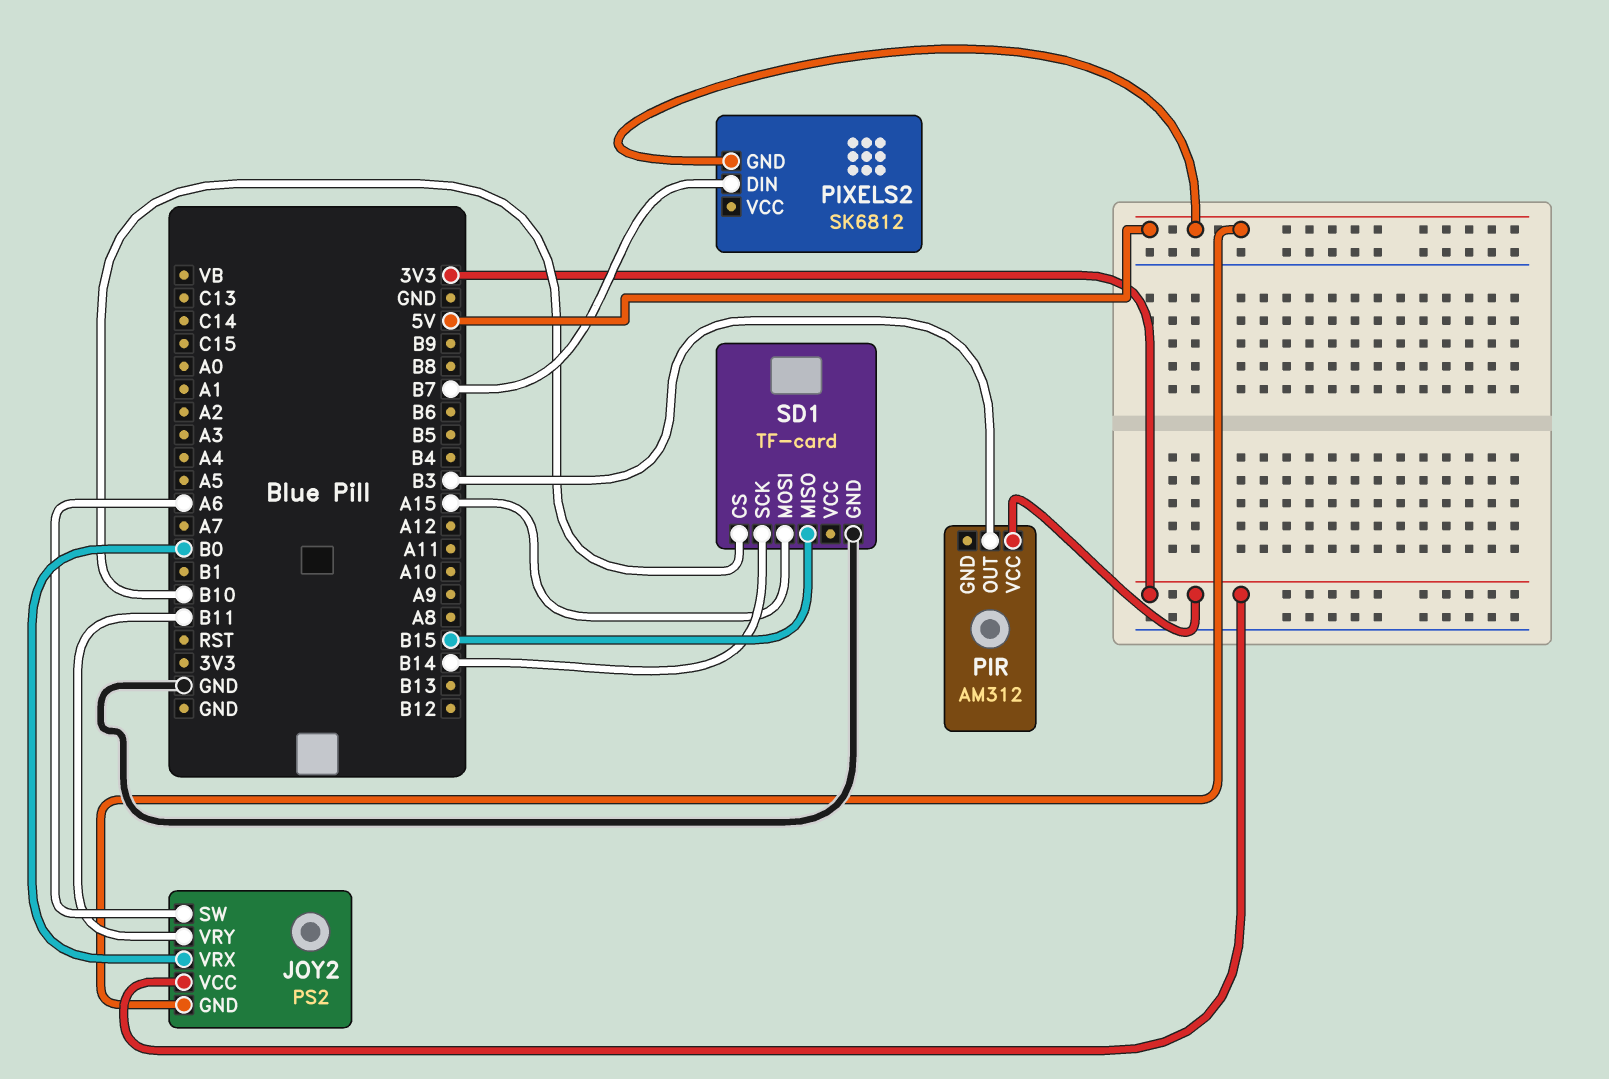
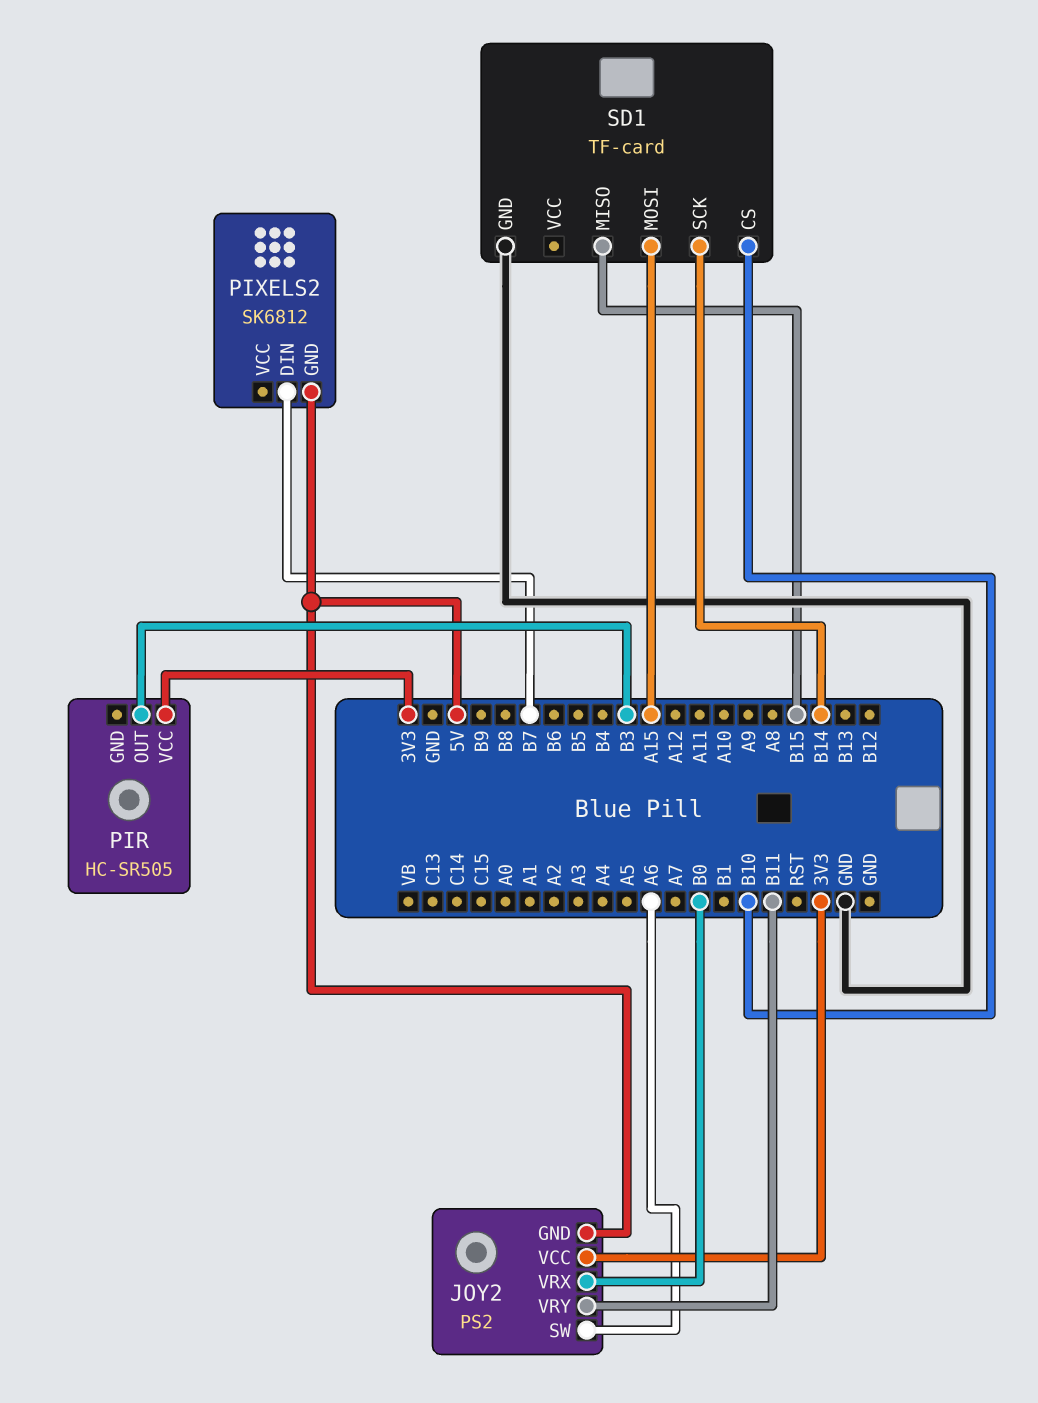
PIR: AM312 -> HC-SR505

